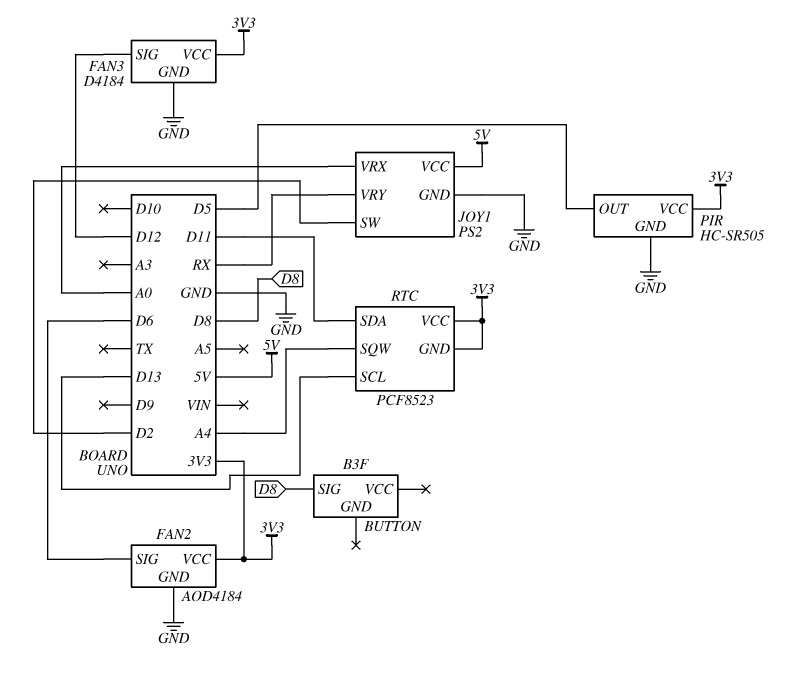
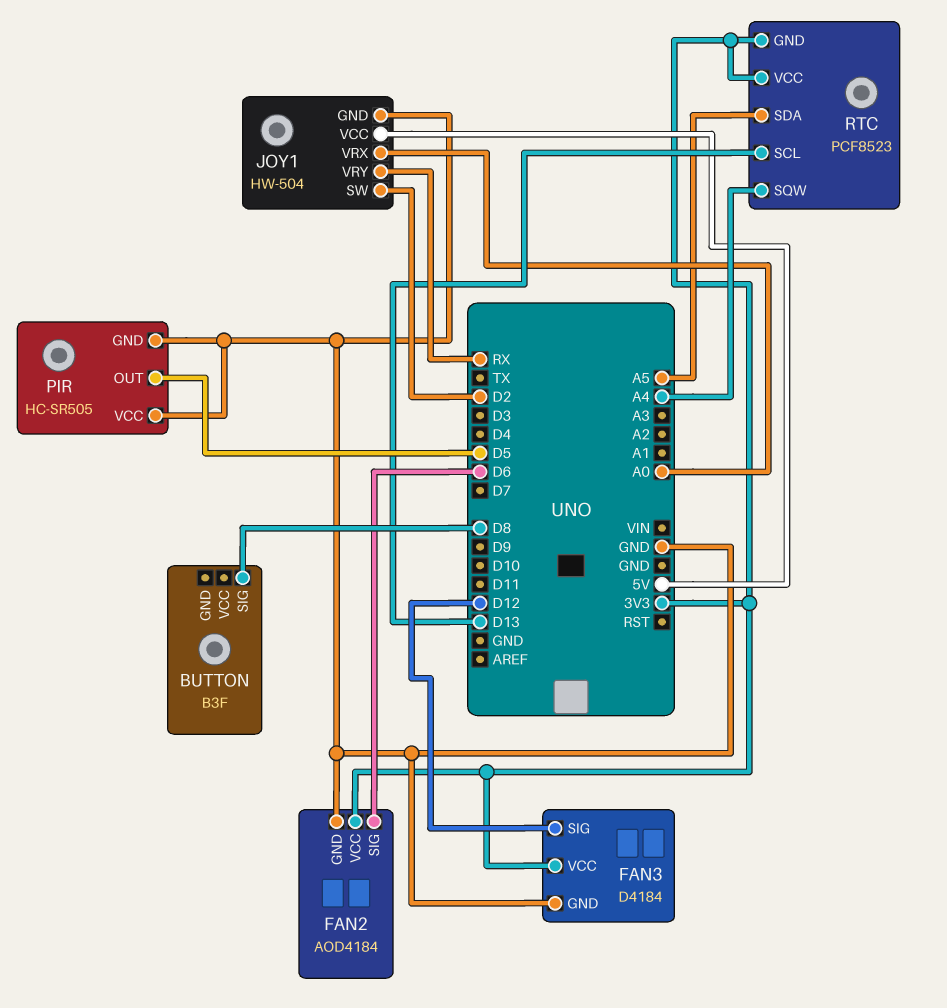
JOY1: PS2 -> HW-504
PIR pin VCC: 3V3 -> GND
RTC pin SDA: D11 -> A5

